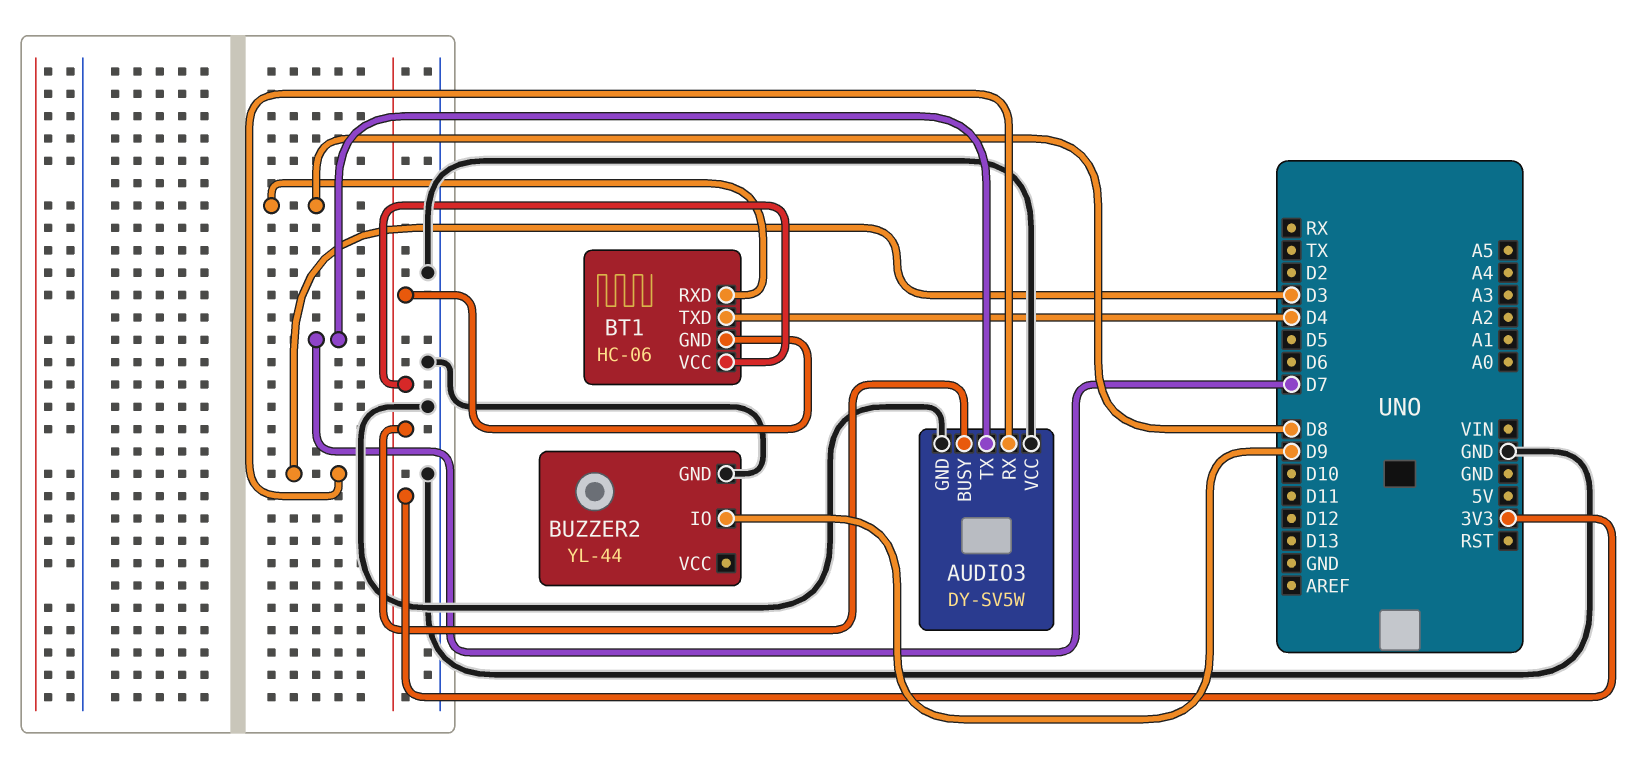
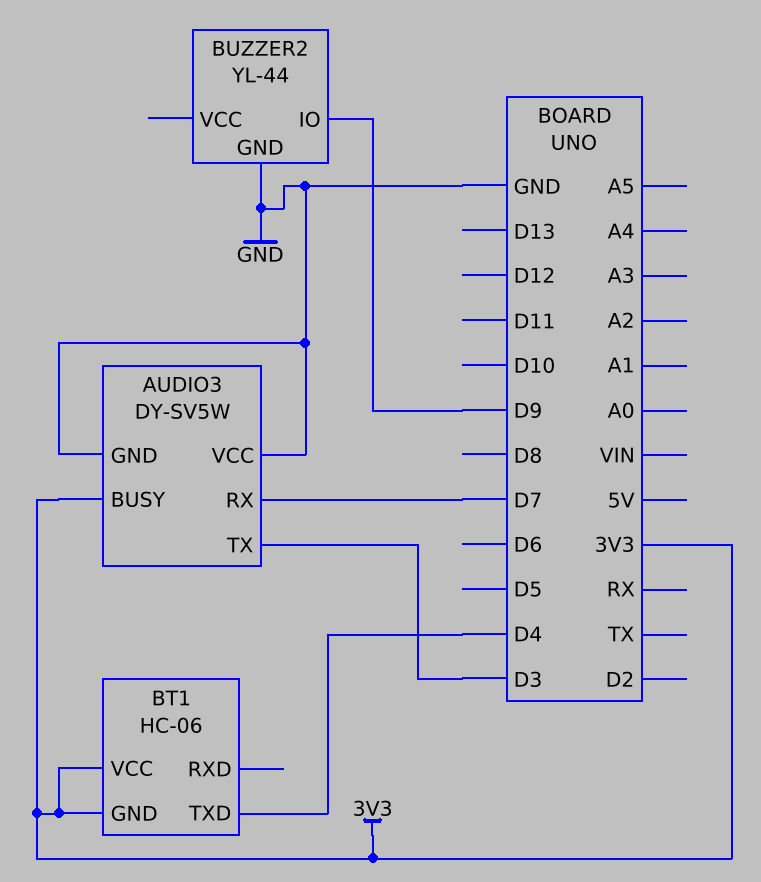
AUDIO3 pin RX: D3 -> D7
AUDIO3 pin TX: D7 -> D3
BT1 pin RXD: D8 -> none

